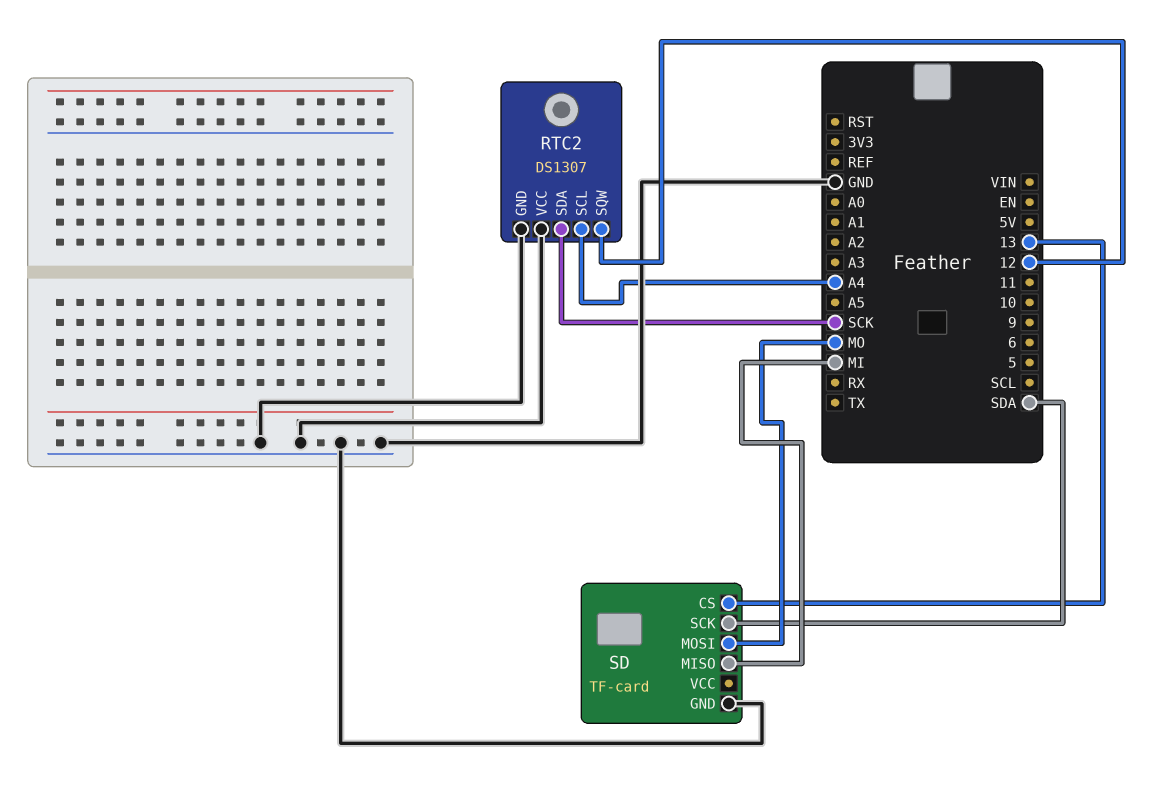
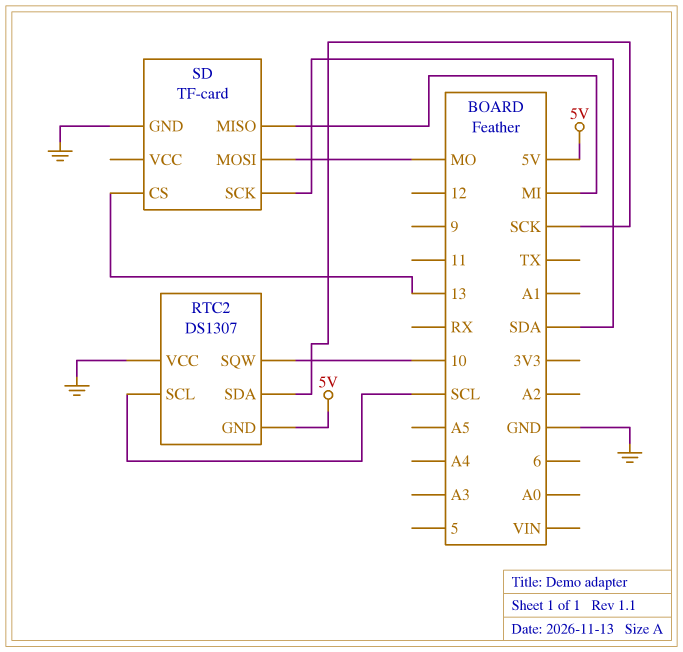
RTC2 pin GND: GND -> 5V
RTC2 pin SCL: A4 -> SCL
RTC2 pin SQW: 12 -> 10

